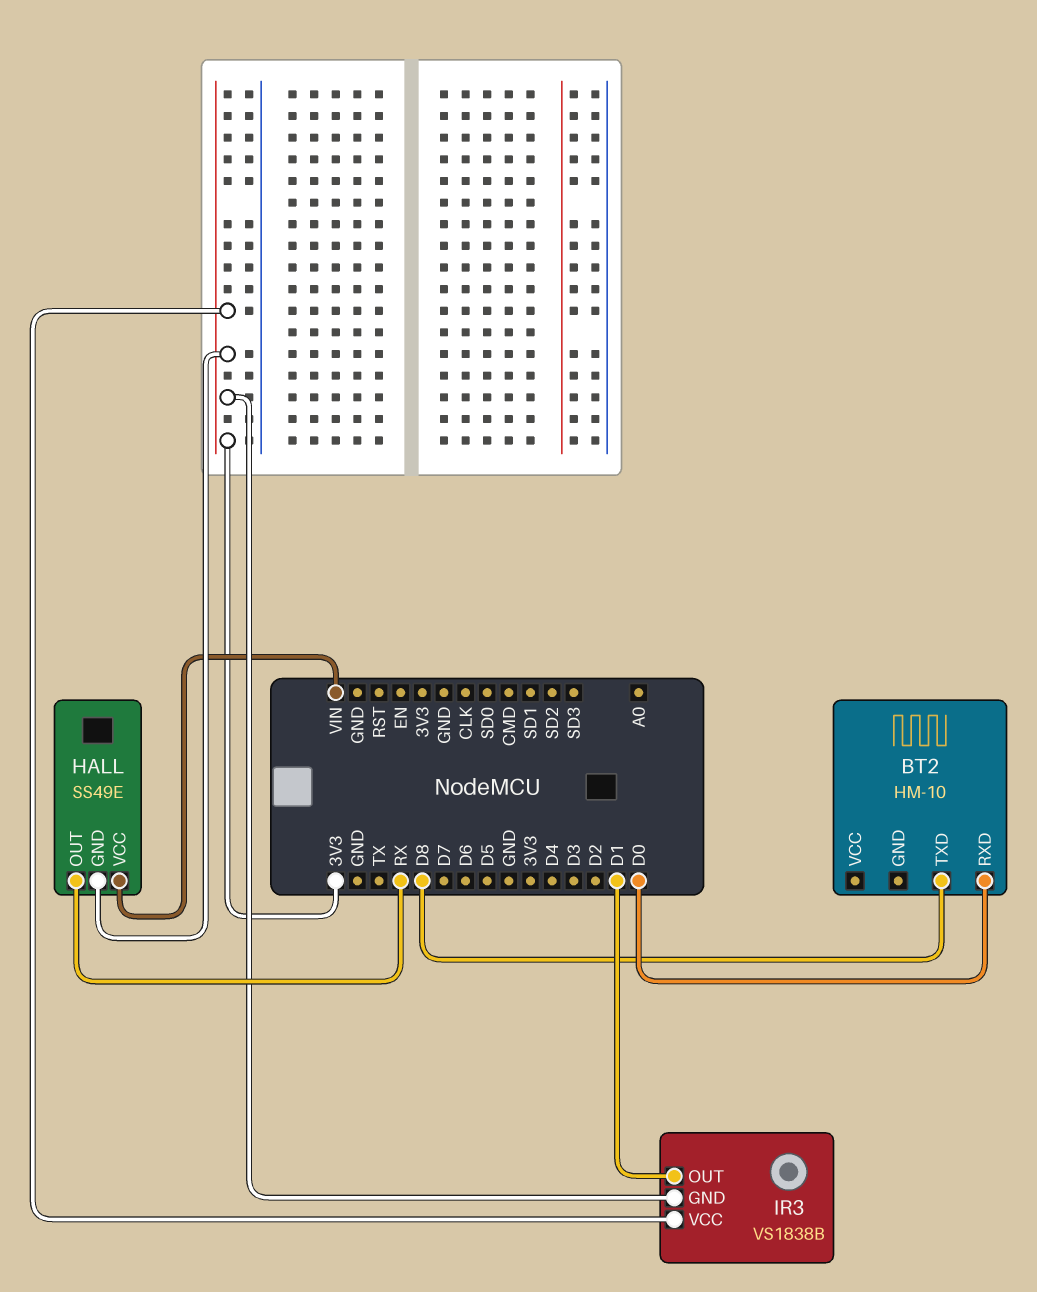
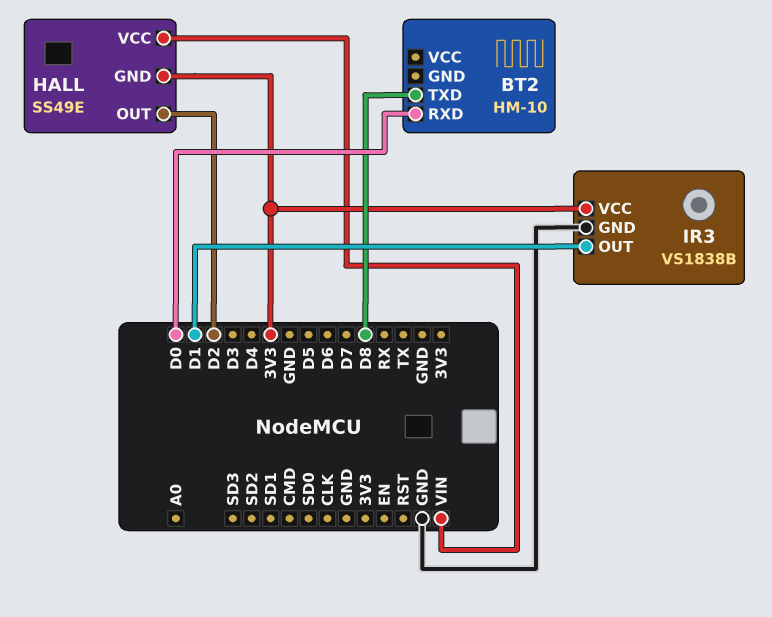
HALL pin OUT: RX -> D2
IR3 pin GND: 3V3 -> GND

